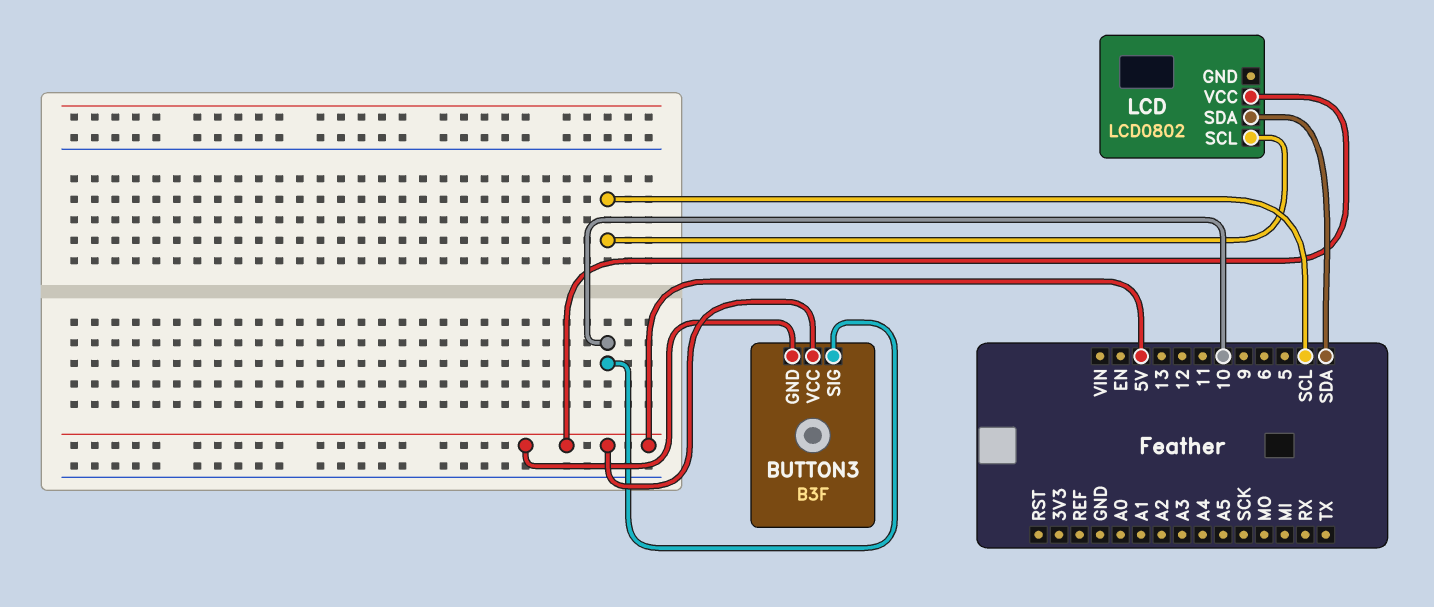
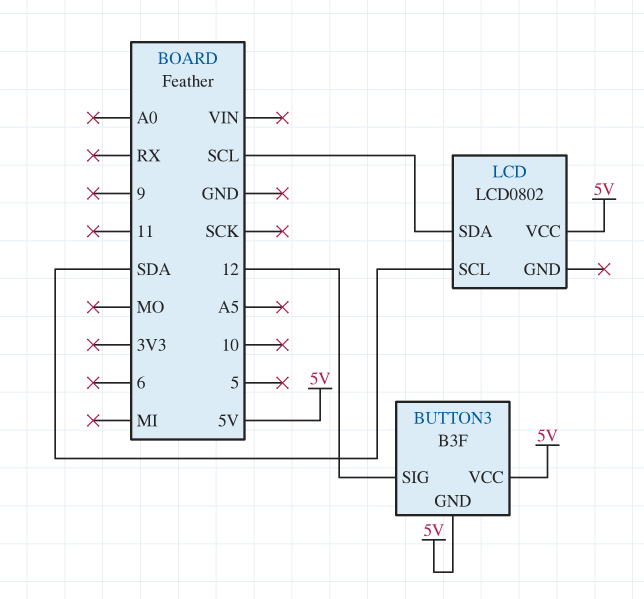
BUTTON3 pin SIG: 10 -> 12
LCD pin SCL: SCL -> SDA
LCD pin SDA: SDA -> SCL

